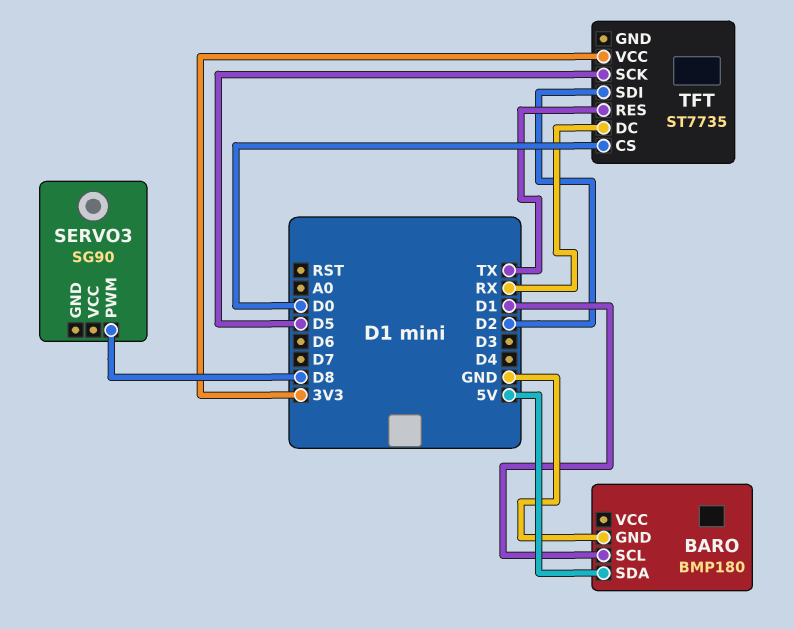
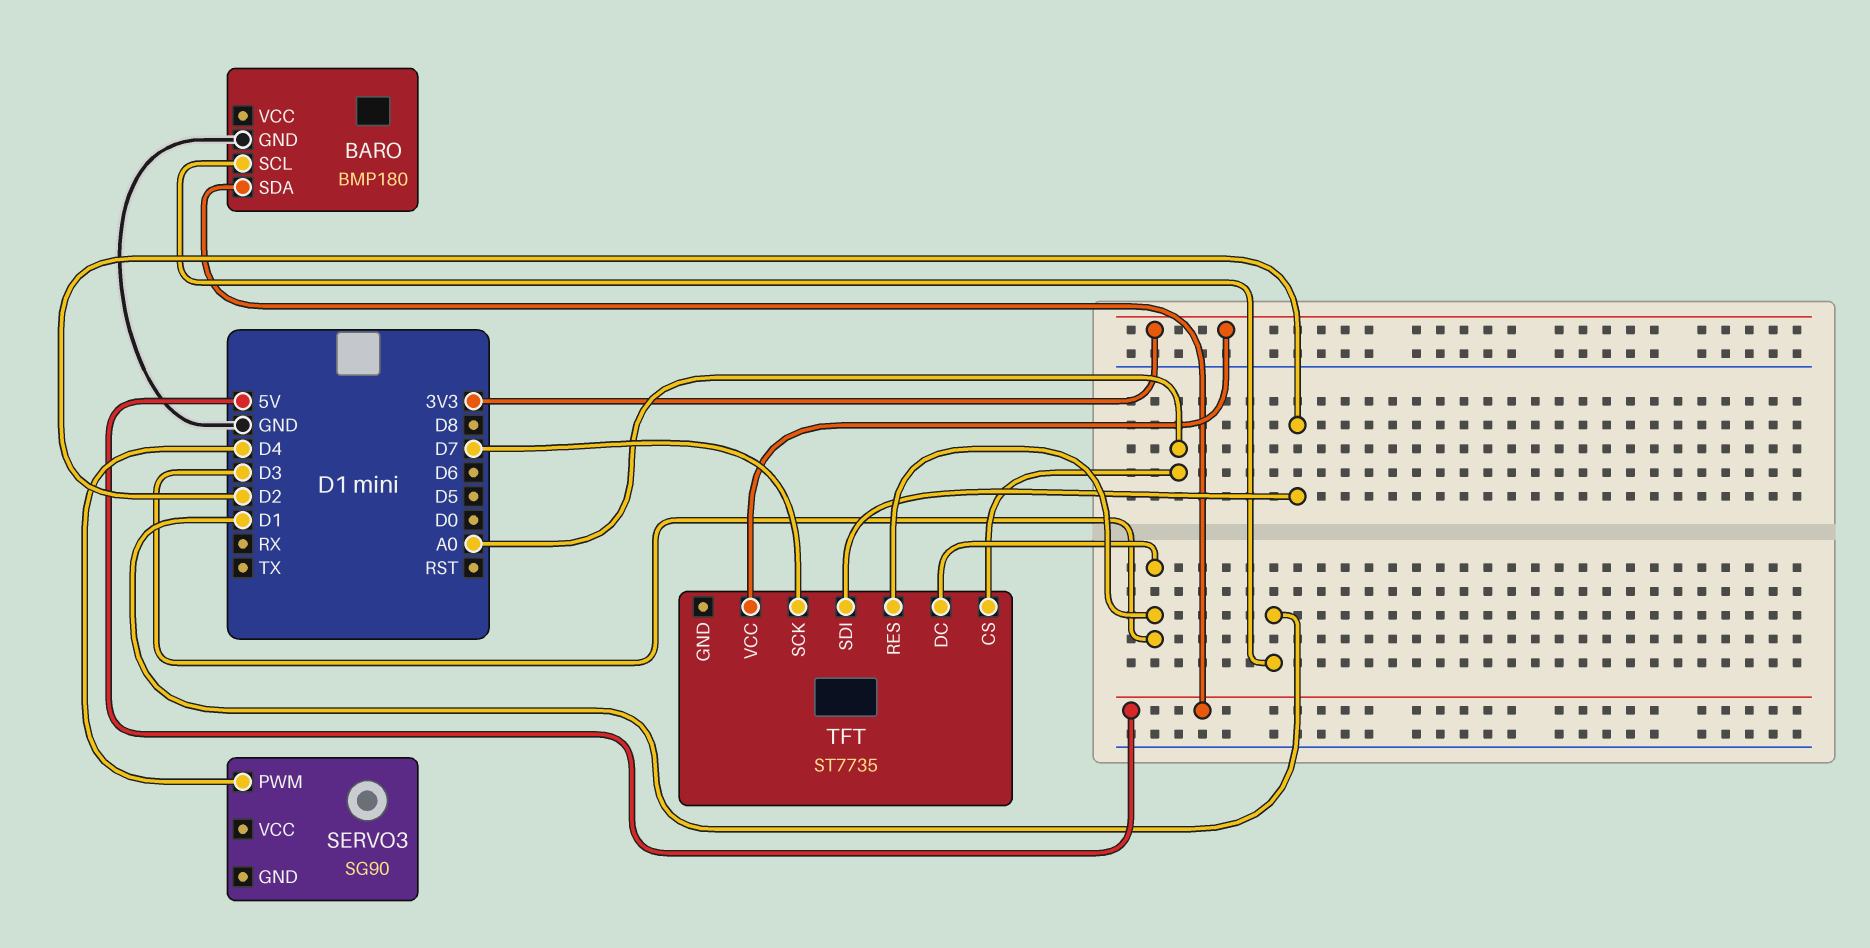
SERVO3 pin PWM: D8 -> D4
TFT pin CS: D0 -> A0
TFT pin DC: RX -> D3
TFT pin RES: TX -> D3
TFT pin SCK: D5 -> D7

